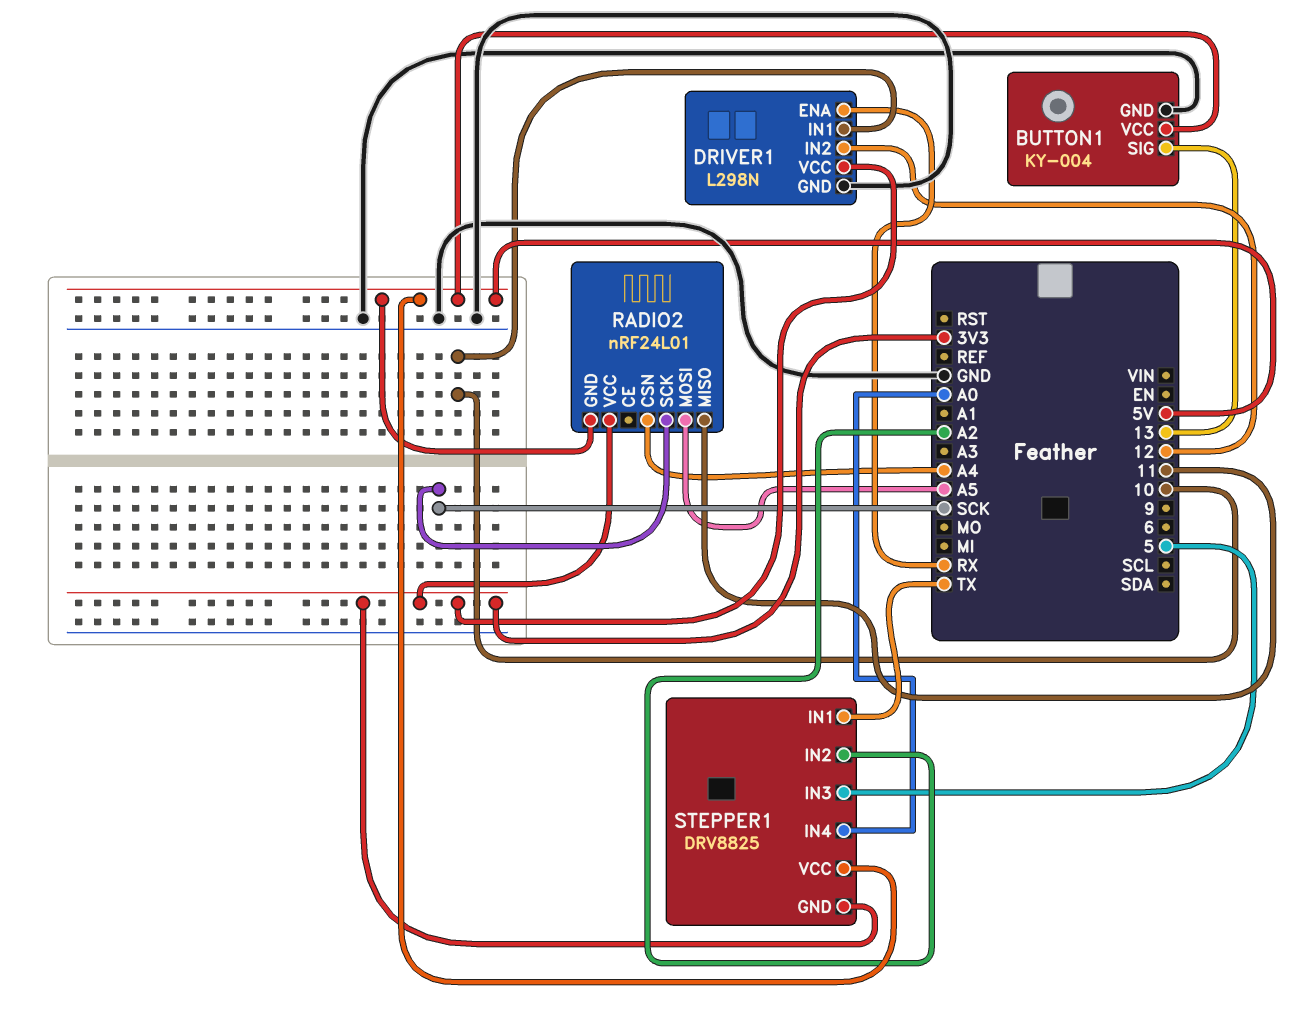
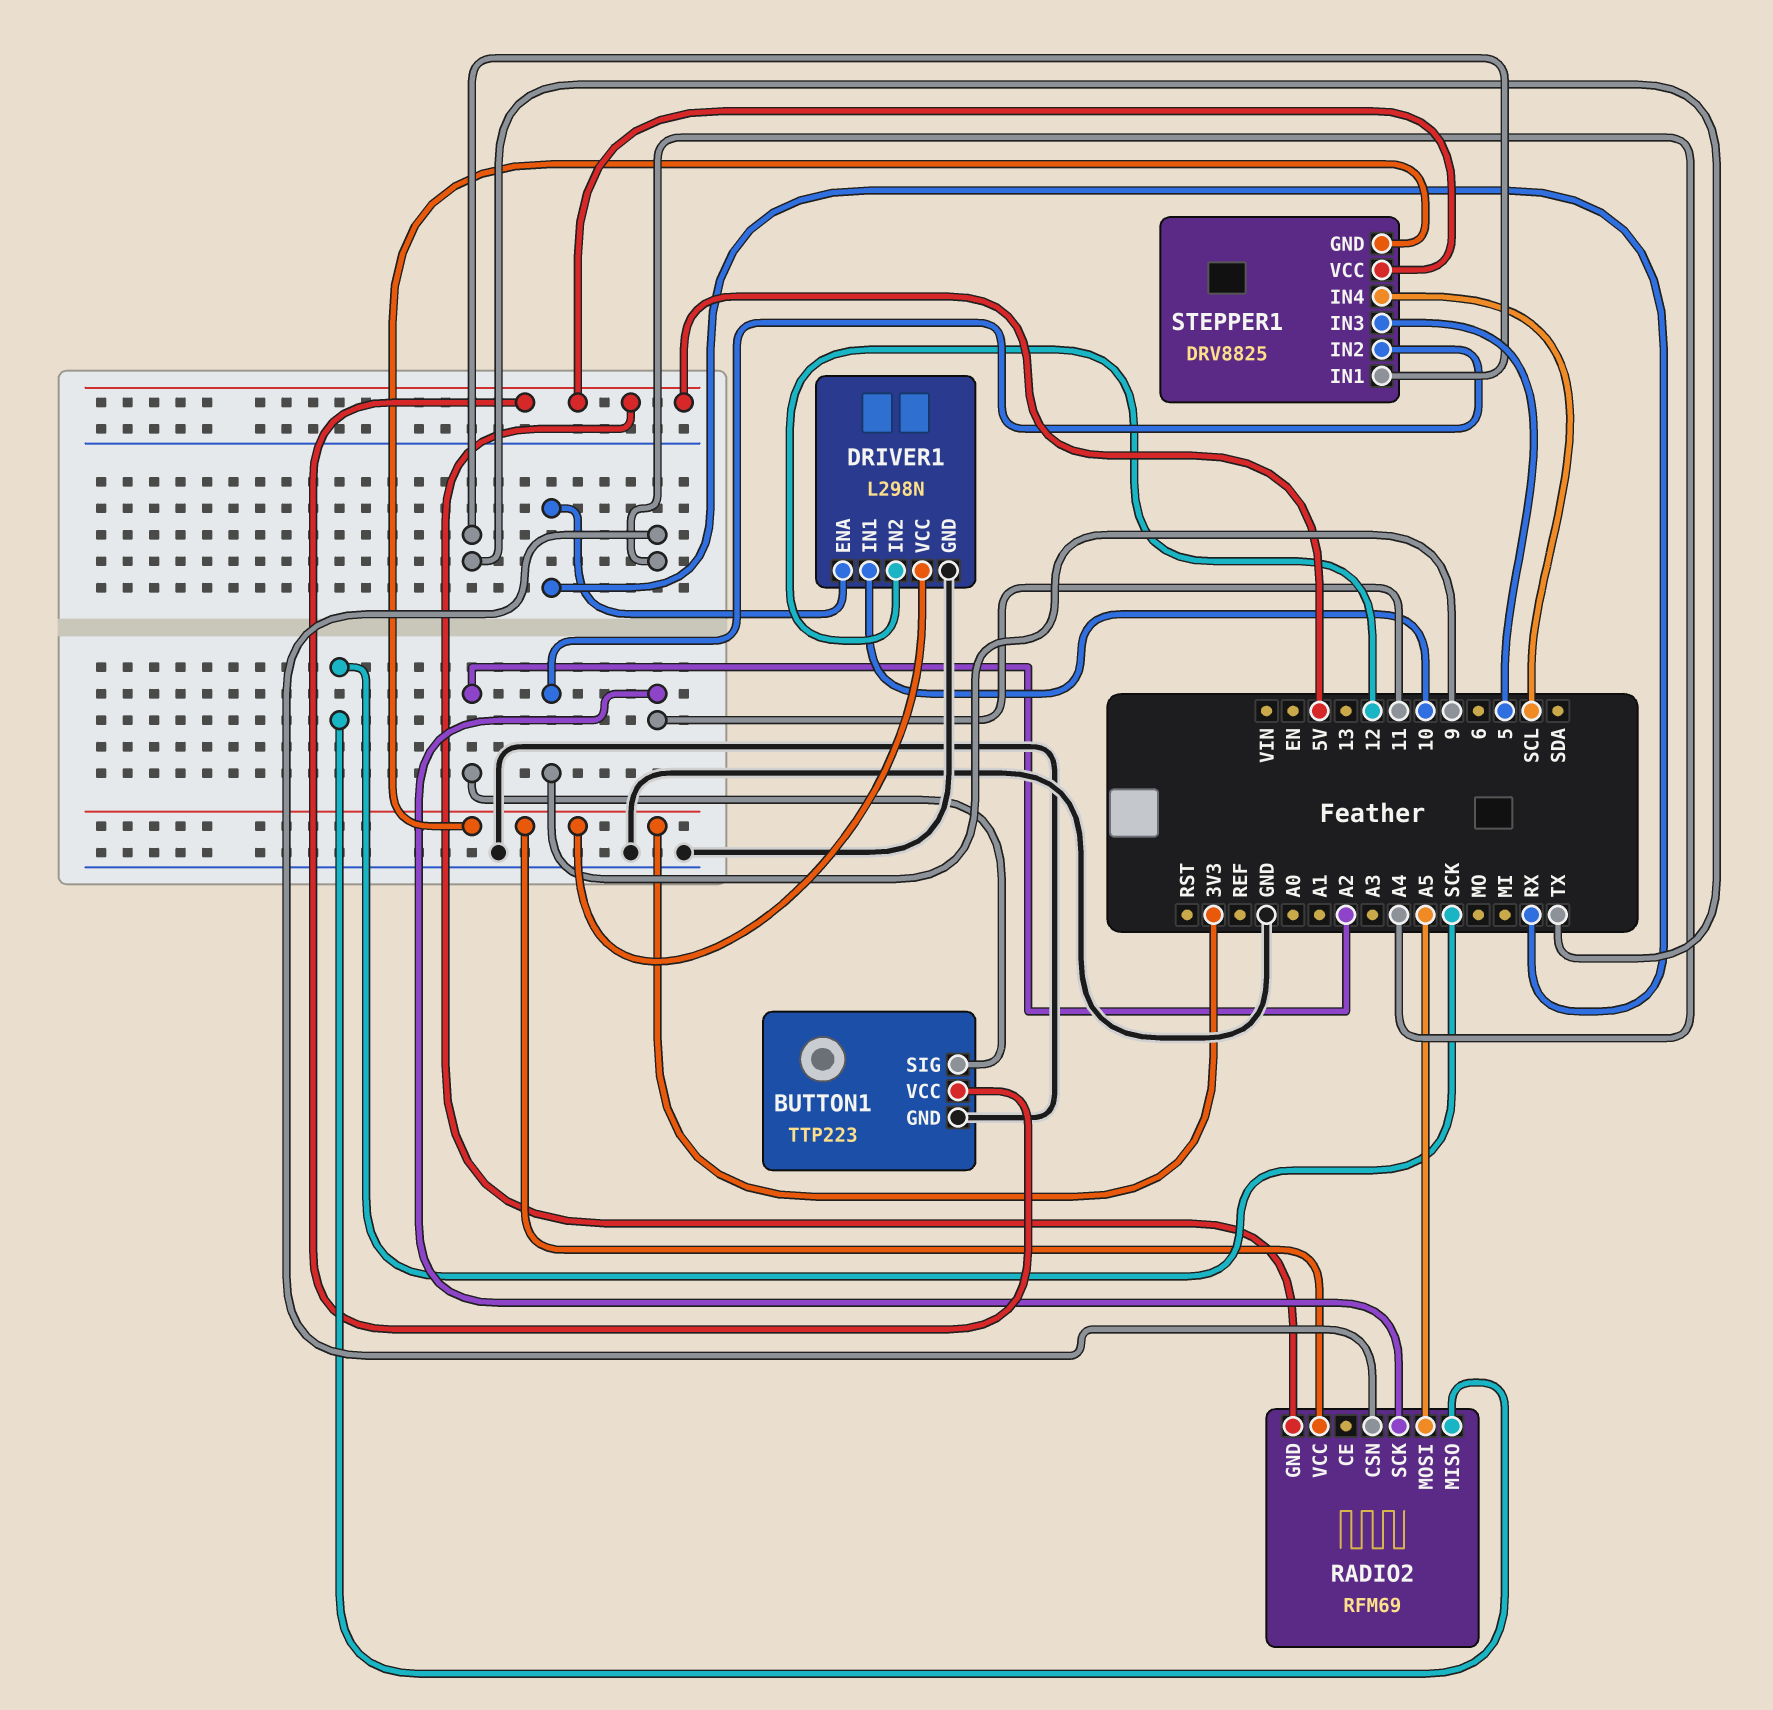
BUTTON1: KY-004 -> TTP223
BUTTON1 pin SIG: 13 -> A2
RADIO2: nRF24L01 -> RFM69
RADIO2 pin MISO: 11 -> SCK
RADIO2 pin SCK: SCK -> 11
STEPPER1 pin IN2: A2 -> 9
STEPPER1 pin IN4: A0 -> SCL

